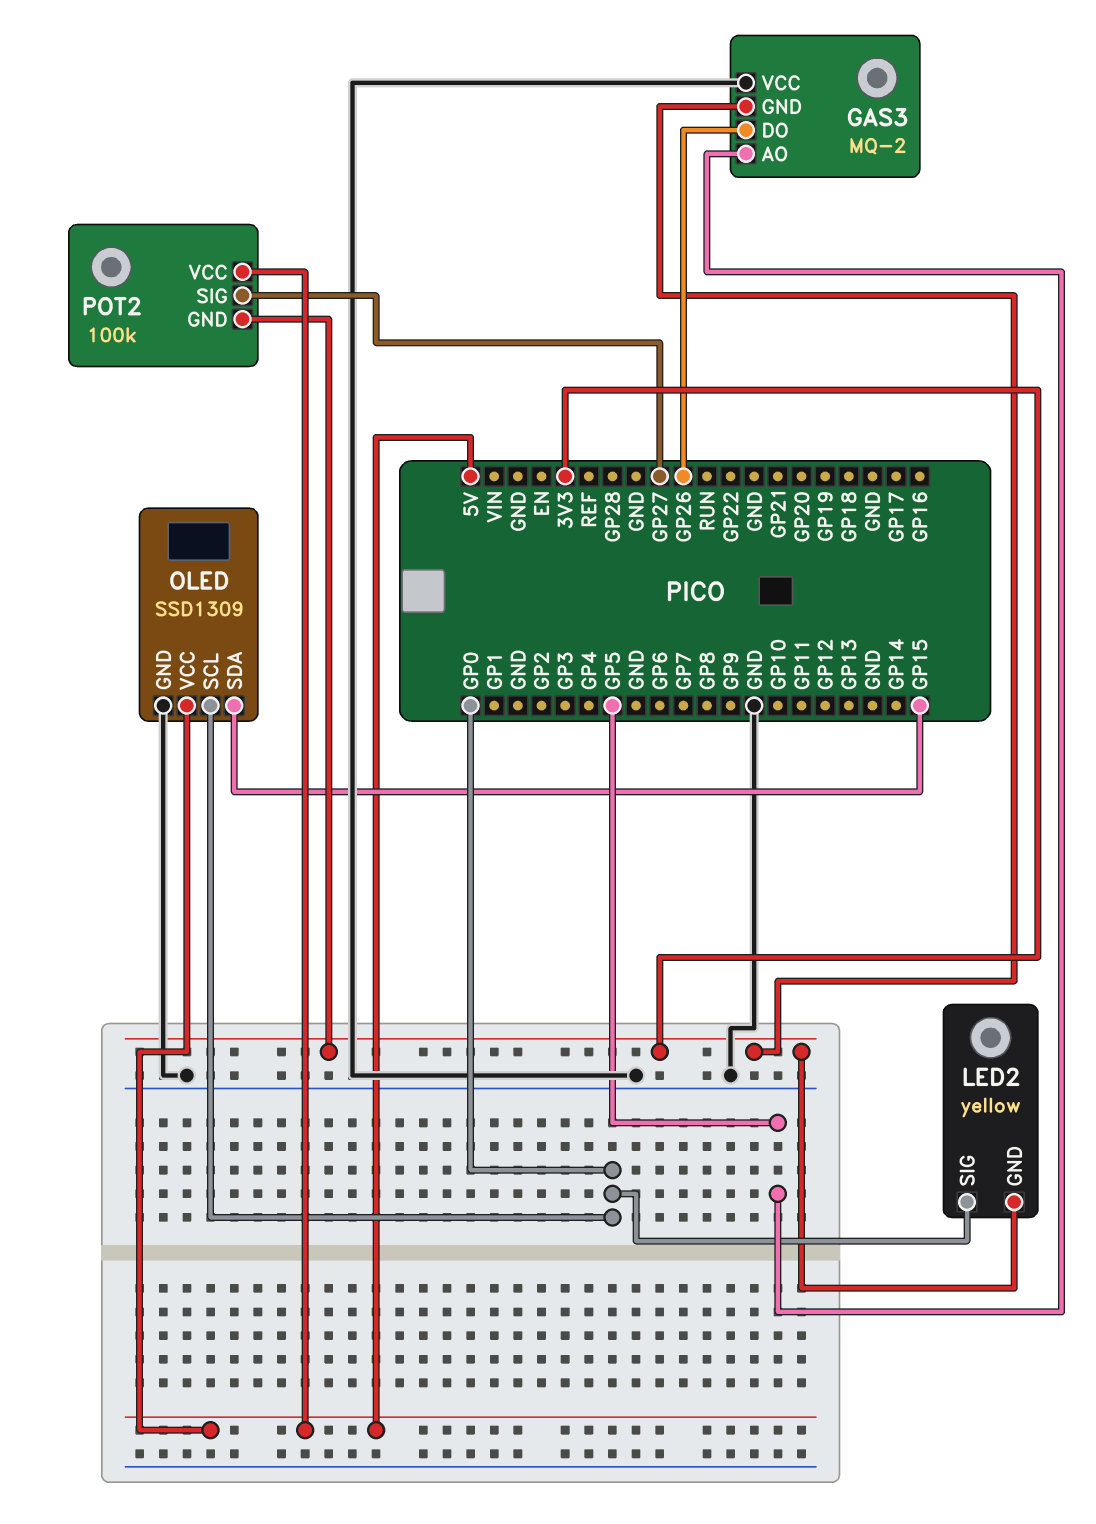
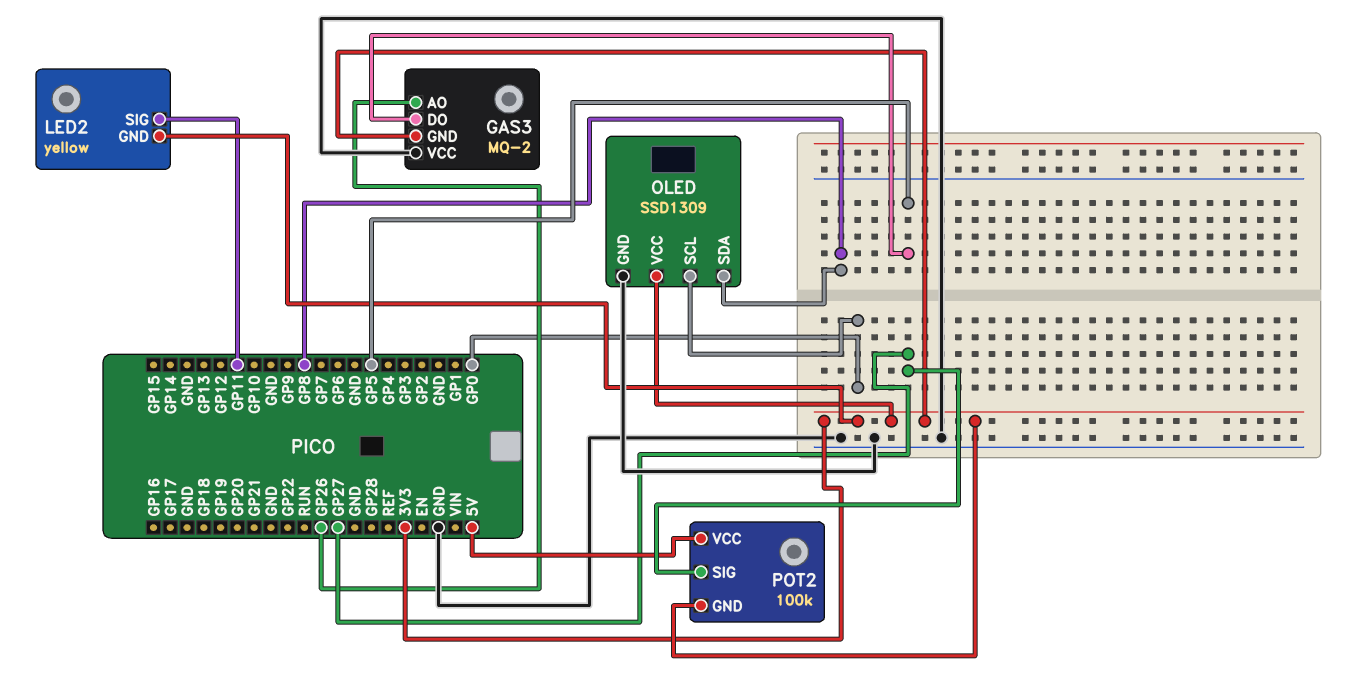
GAS3 pin AO: GP5 -> GP26
GAS3 pin DO: GP26 -> GP5
LED2 pin SIG: GP0 -> GP11
OLED pin SDA: GP15 -> GP8
OLED pin VCC: 5V -> 3V3

